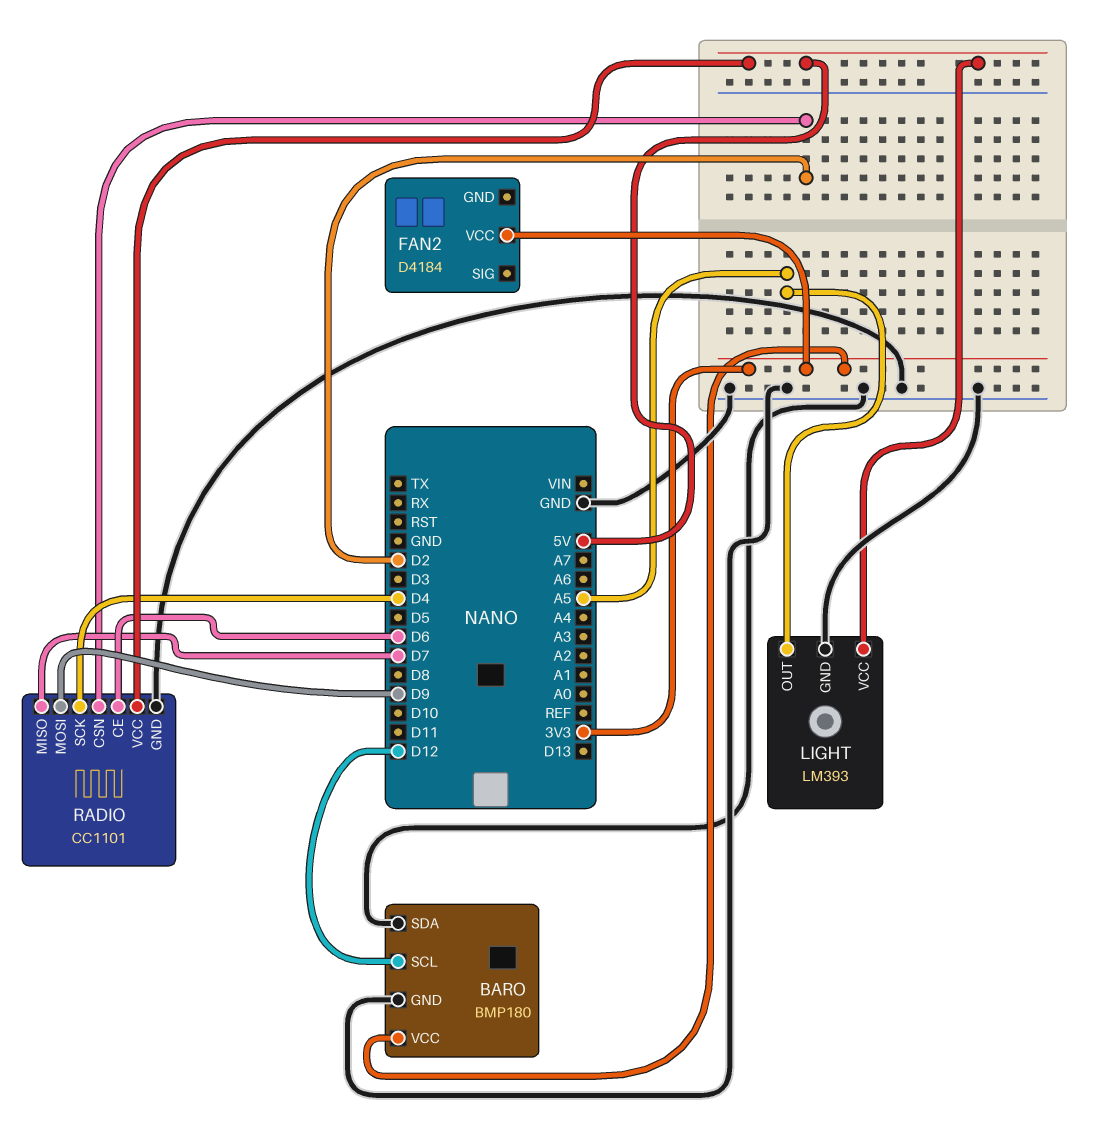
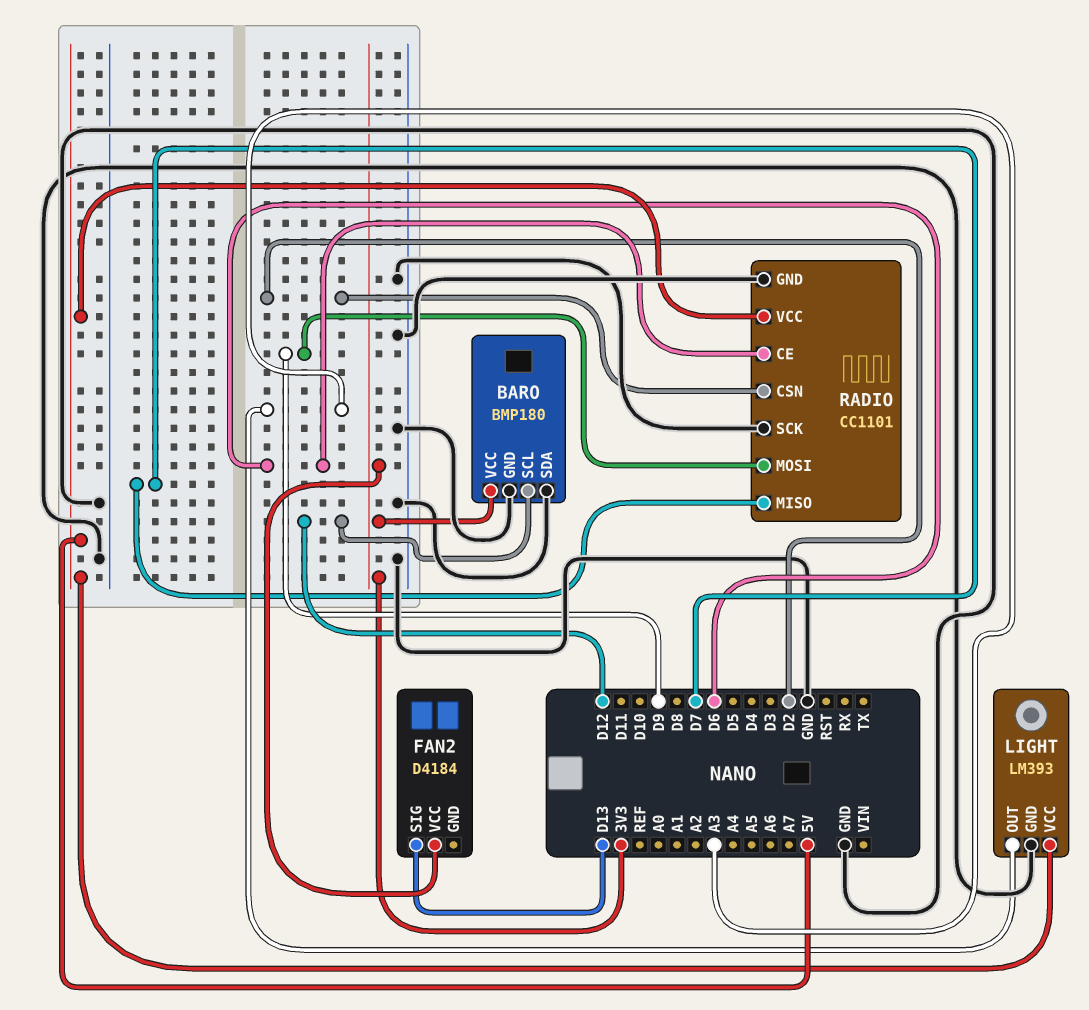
FAN2 pin SIG: none -> D13
LIGHT pin OUT: A5 -> A3
RADIO pin SCK: D4 -> GND

